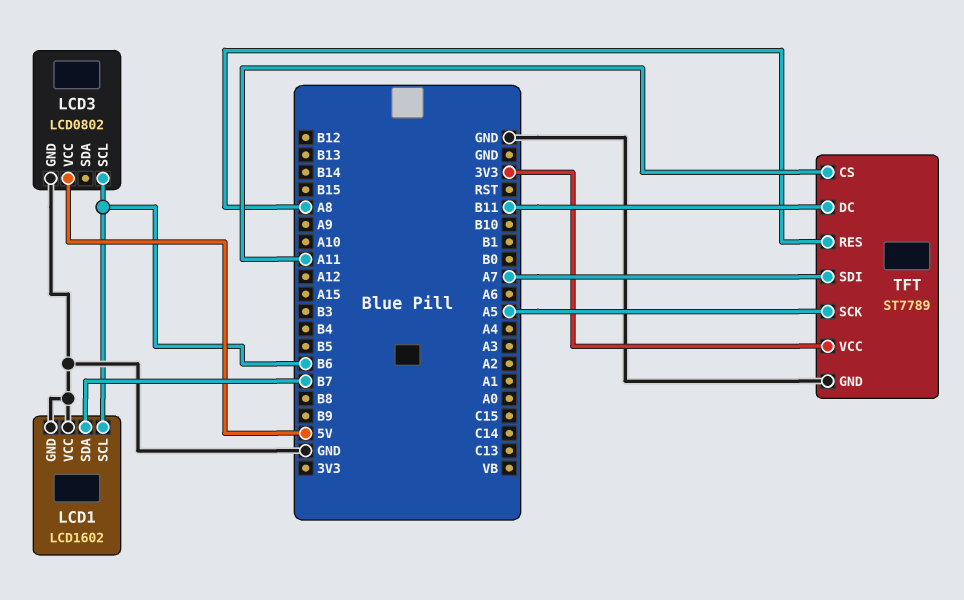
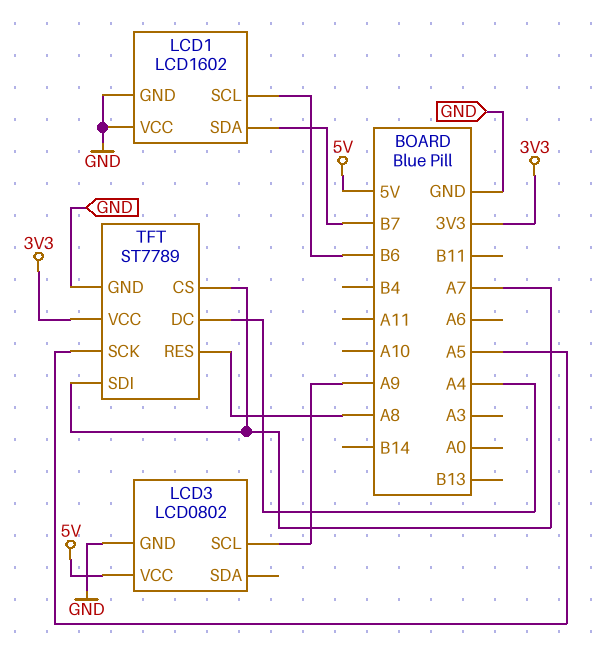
LCD3 pin SCL: B6 -> A9
TFT pin CS: A11 -> A7
TFT pin DC: B11 -> A4

